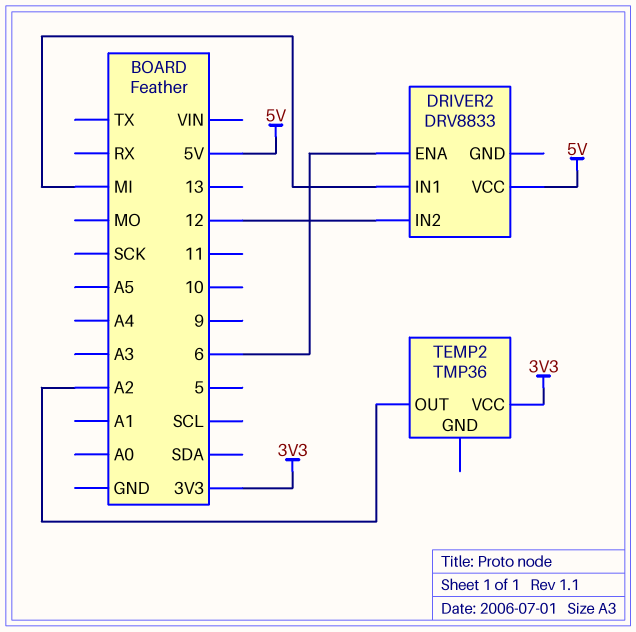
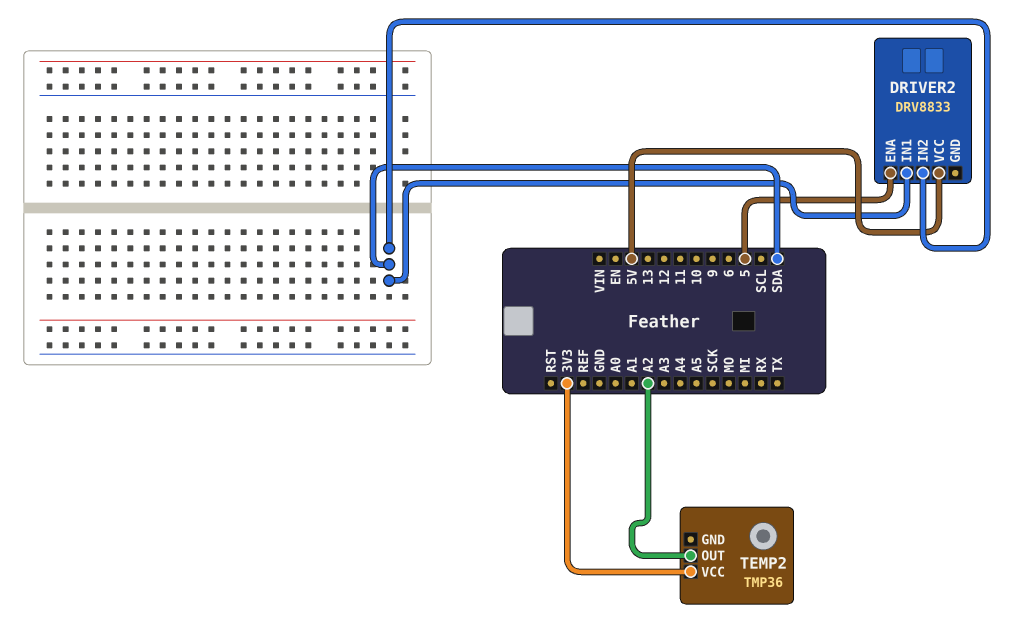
DRIVER2 pin ENA: 6 -> 5
DRIVER2 pin IN1: MI -> SDA
DRIVER2 pin IN2: 12 -> SDA

